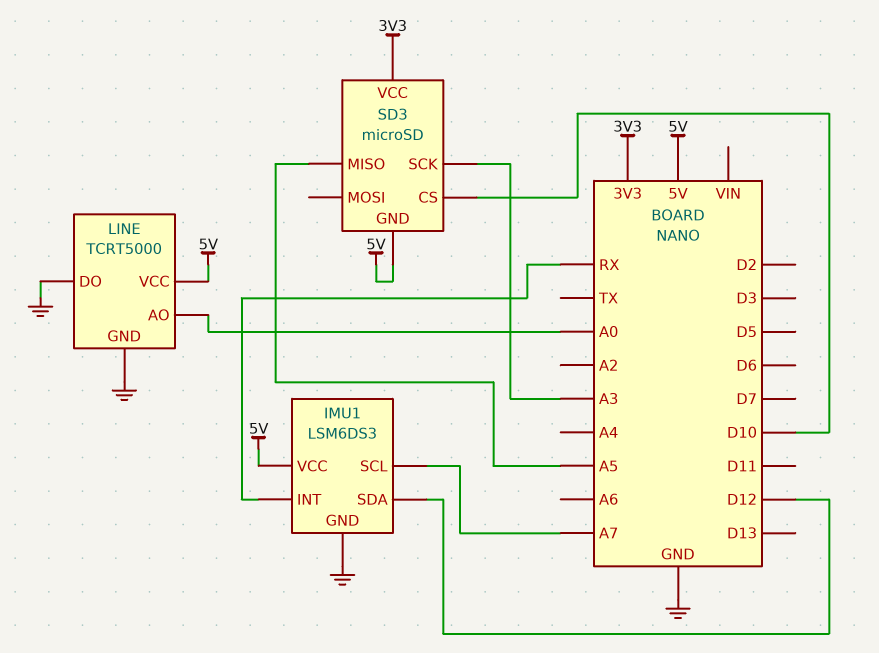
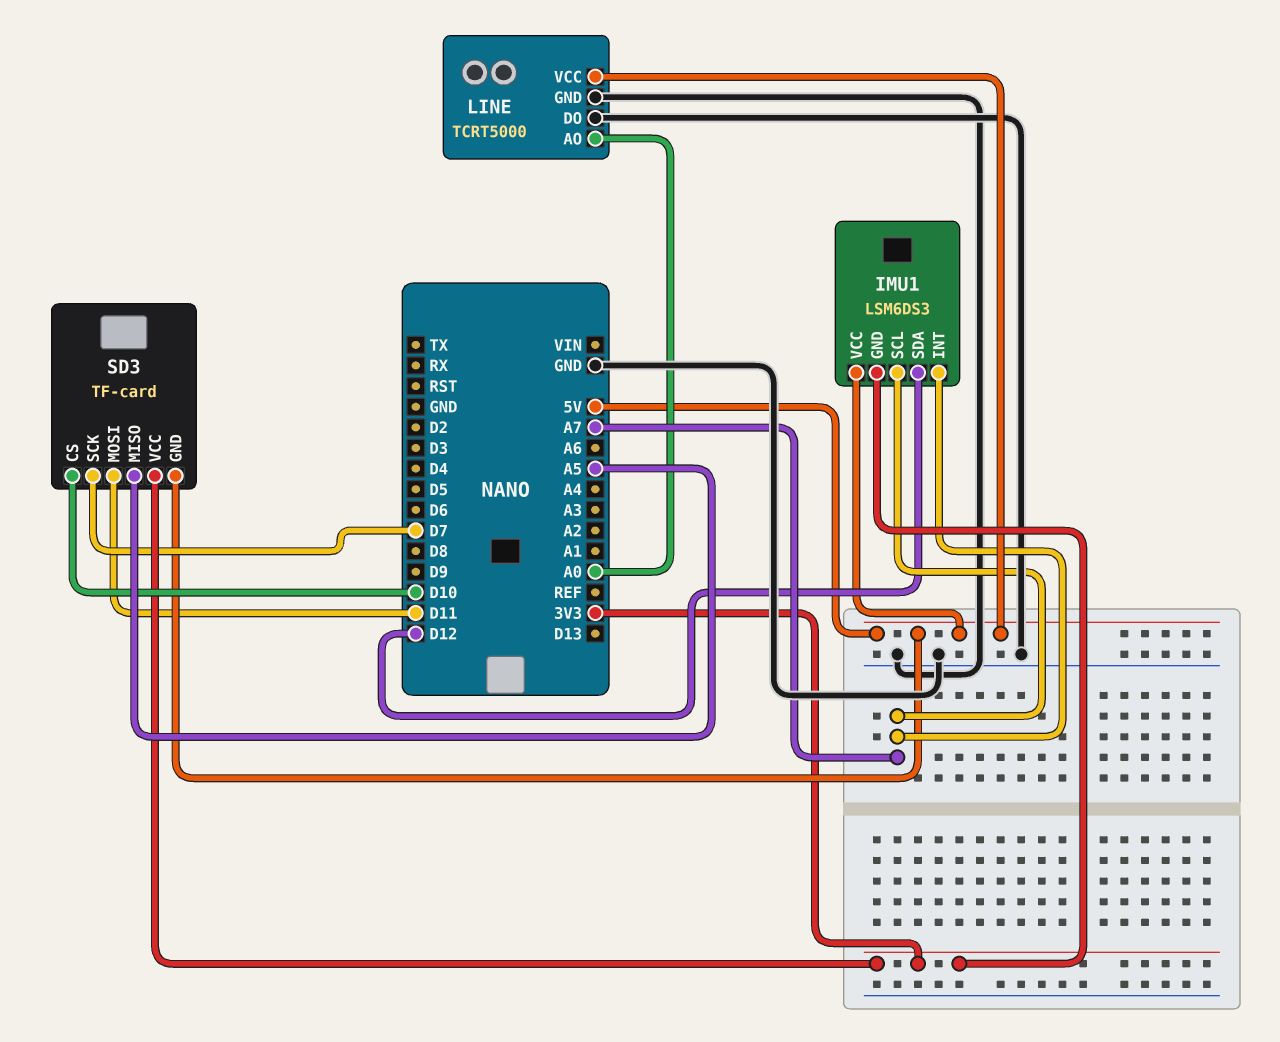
IMU1 pin GND: GND -> 3V3
IMU1 pin INT: RX -> A7
SD3: microSD -> TF-card
SD3 pin MOSI: none -> D11
SD3 pin SCK: A3 -> D7

